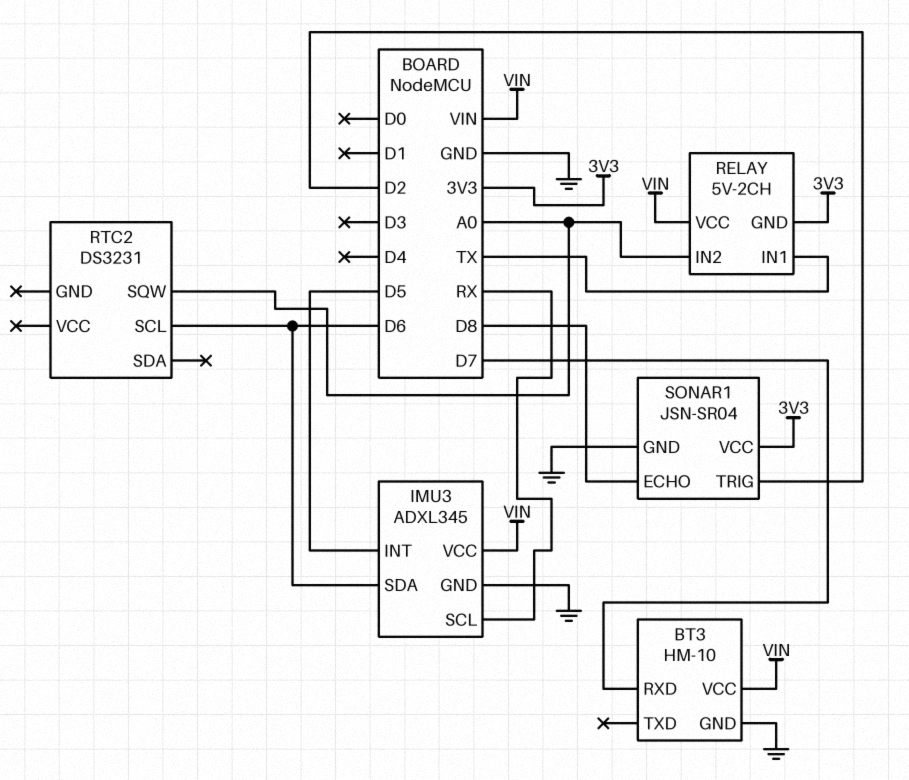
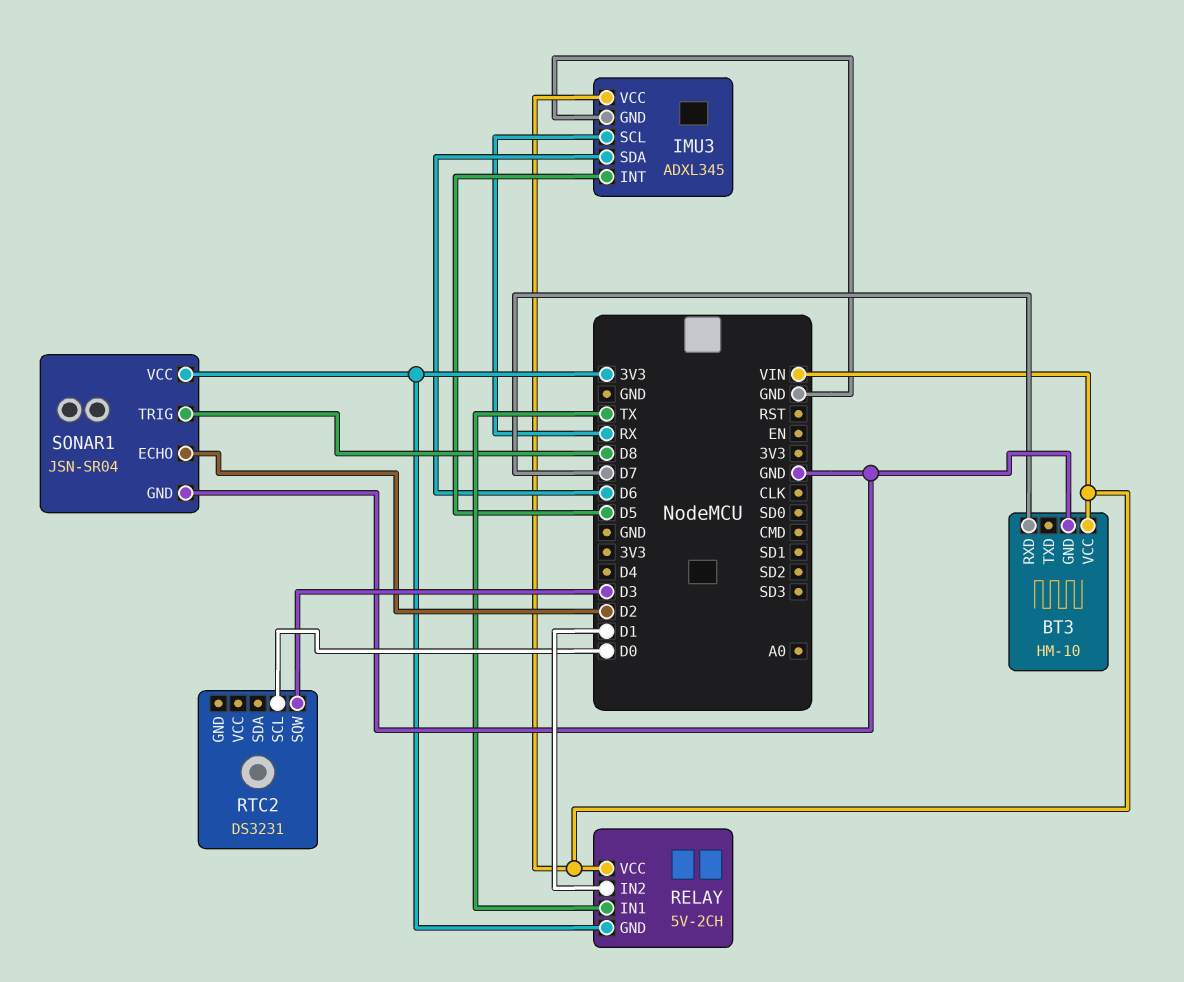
RELAY pin IN2: A0 -> D1
RTC2 pin SCL: D6 -> D0
RTC2 pin SQW: A0 -> D3
SONAR1 pin ECHO: D8 -> D2
SONAR1 pin TRIG: D2 -> D8

